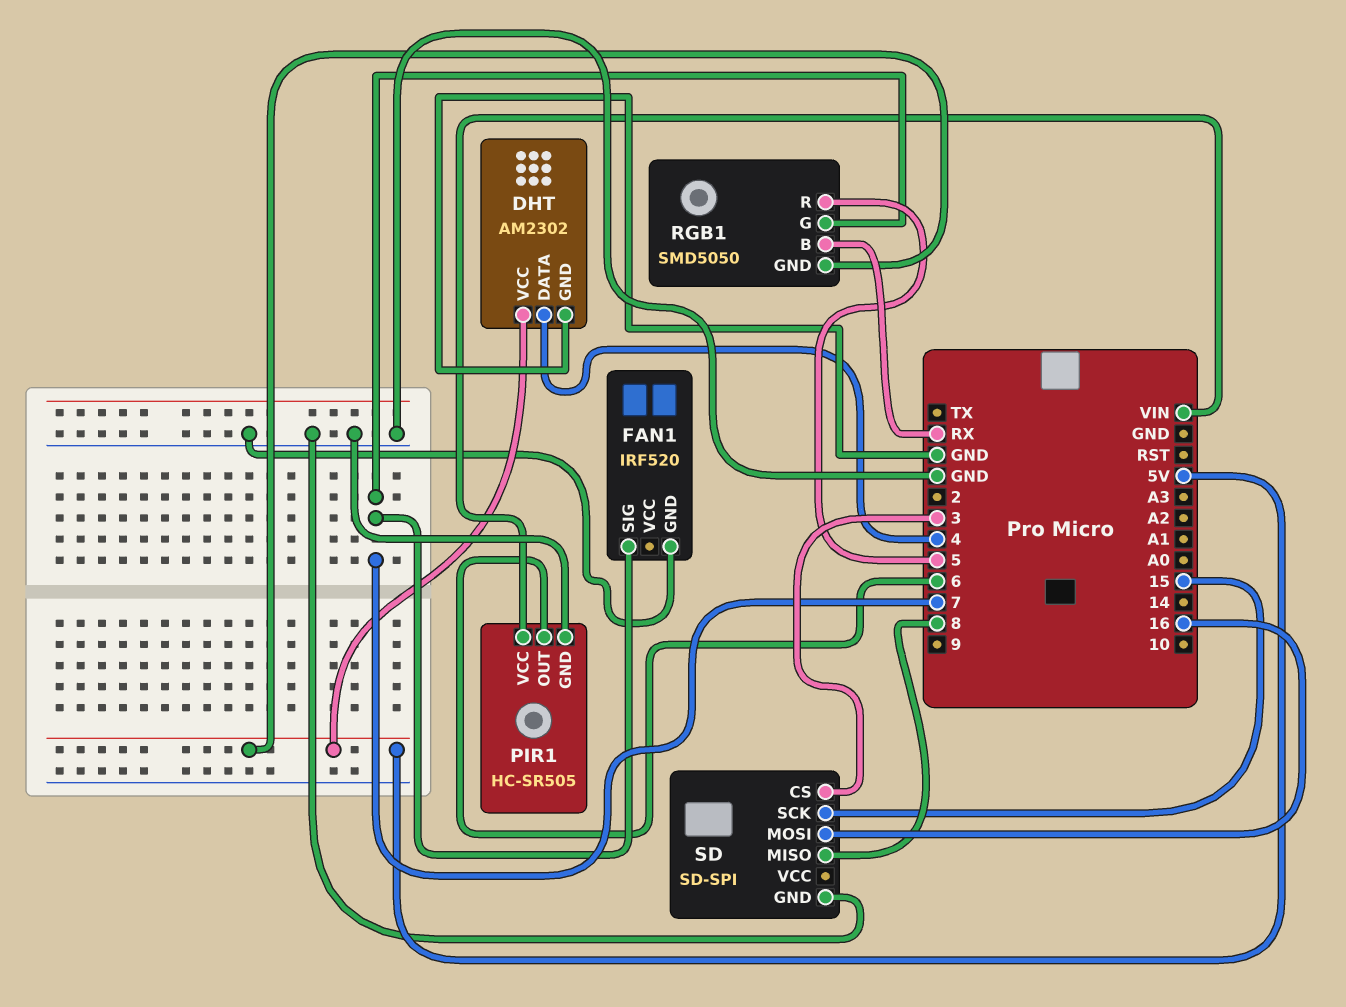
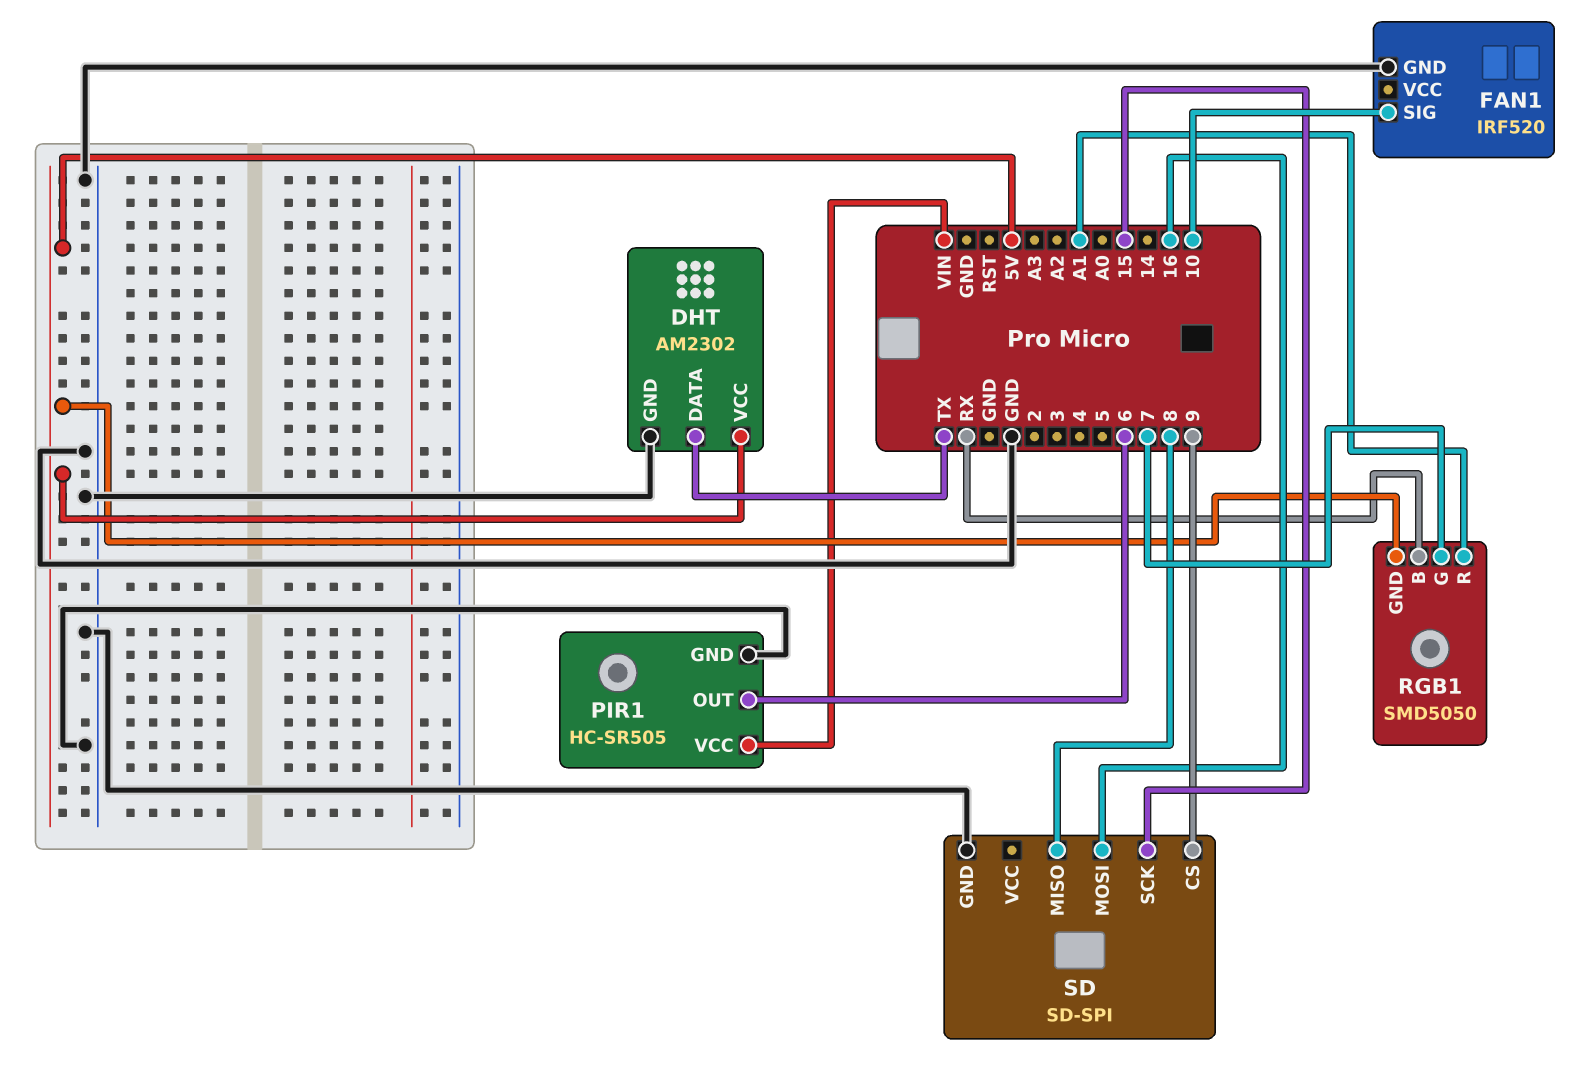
DHT pin DATA: 4 -> TX
FAN1 pin SIG: 7 -> 10
RGB1 pin R: 5 -> A1
SD pin CS: 3 -> 9

